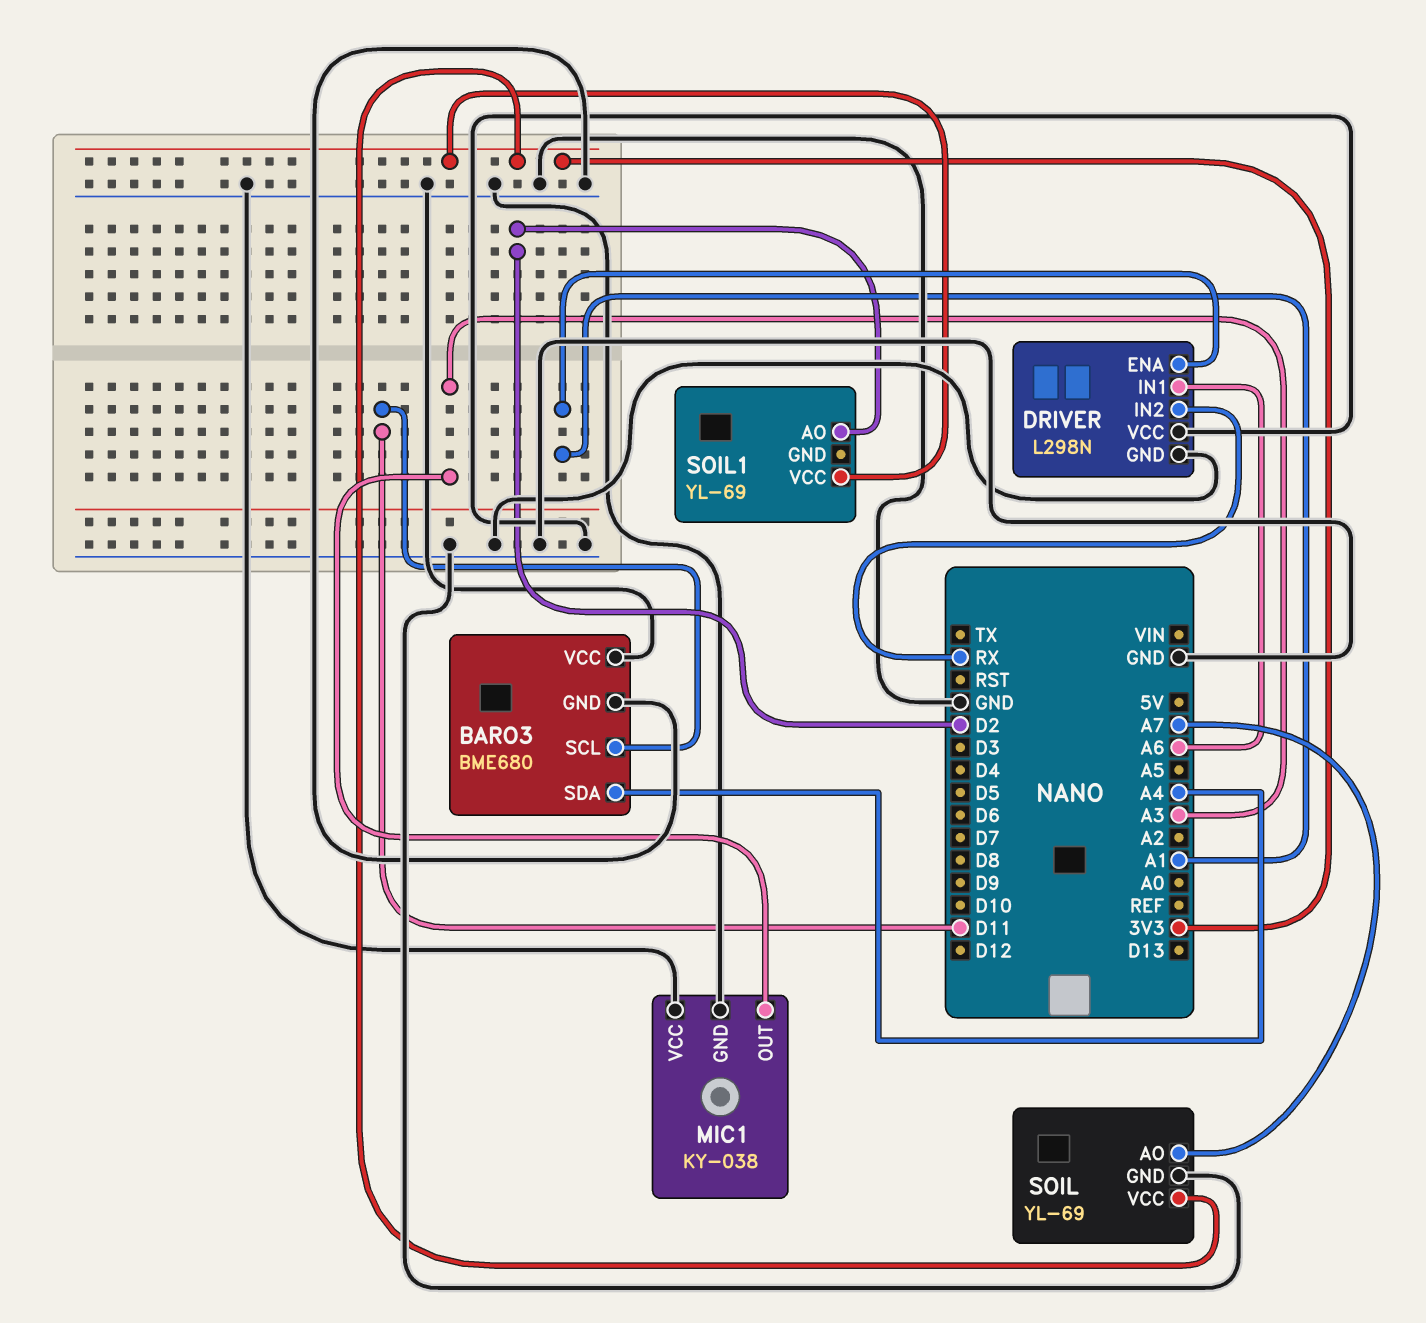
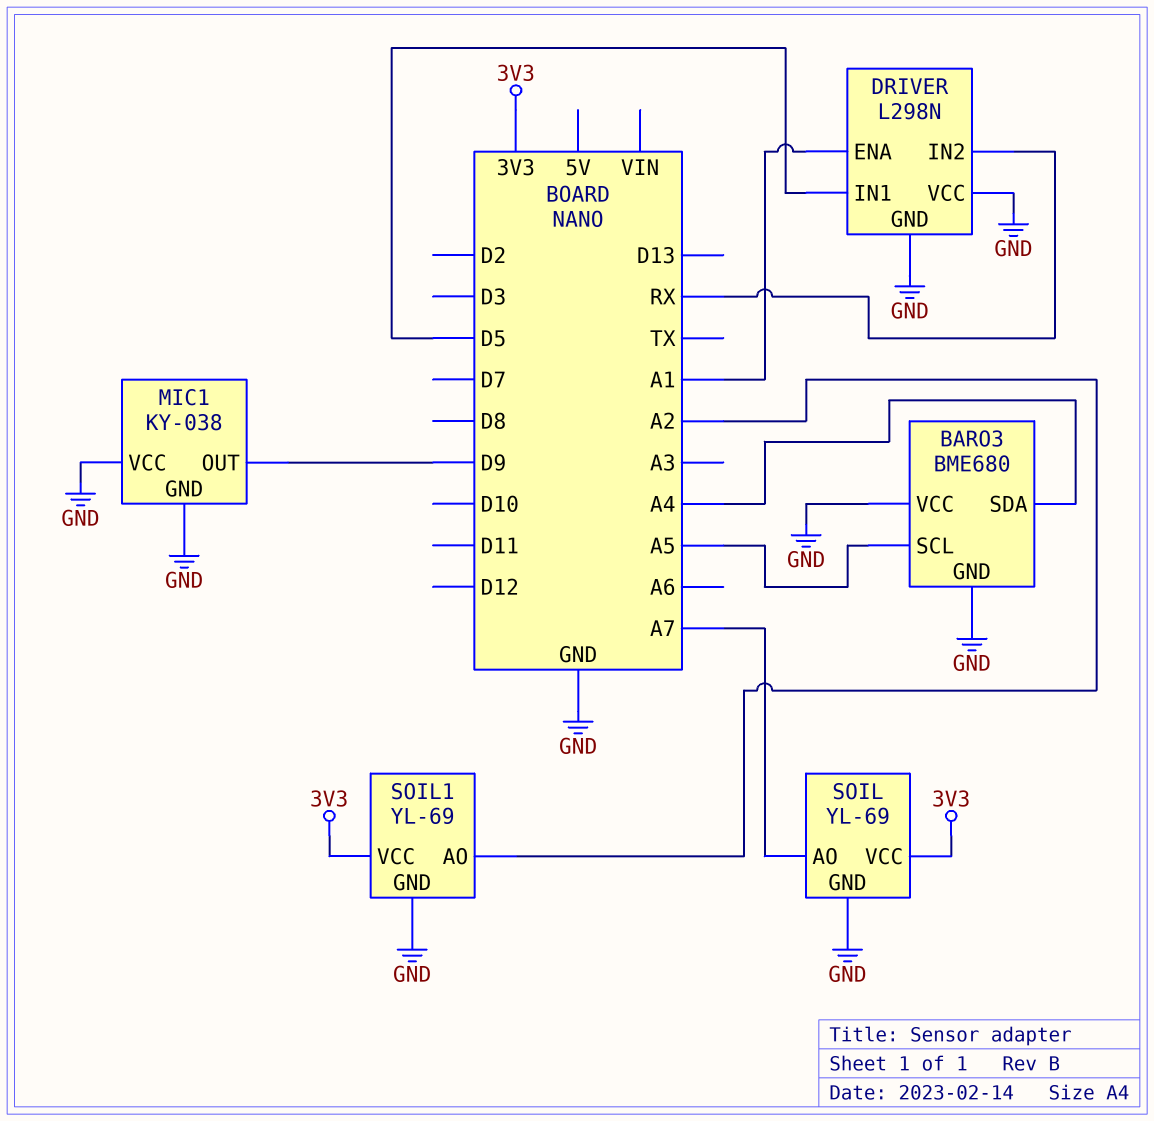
BARO3 pin SCL: D11 -> A5
DRIVER pin IN1: A6 -> D5
MIC1 pin OUT: A3 -> D9
SOIL1 pin AO: D2 -> A2
SOIL1 pin GND: none -> GND

